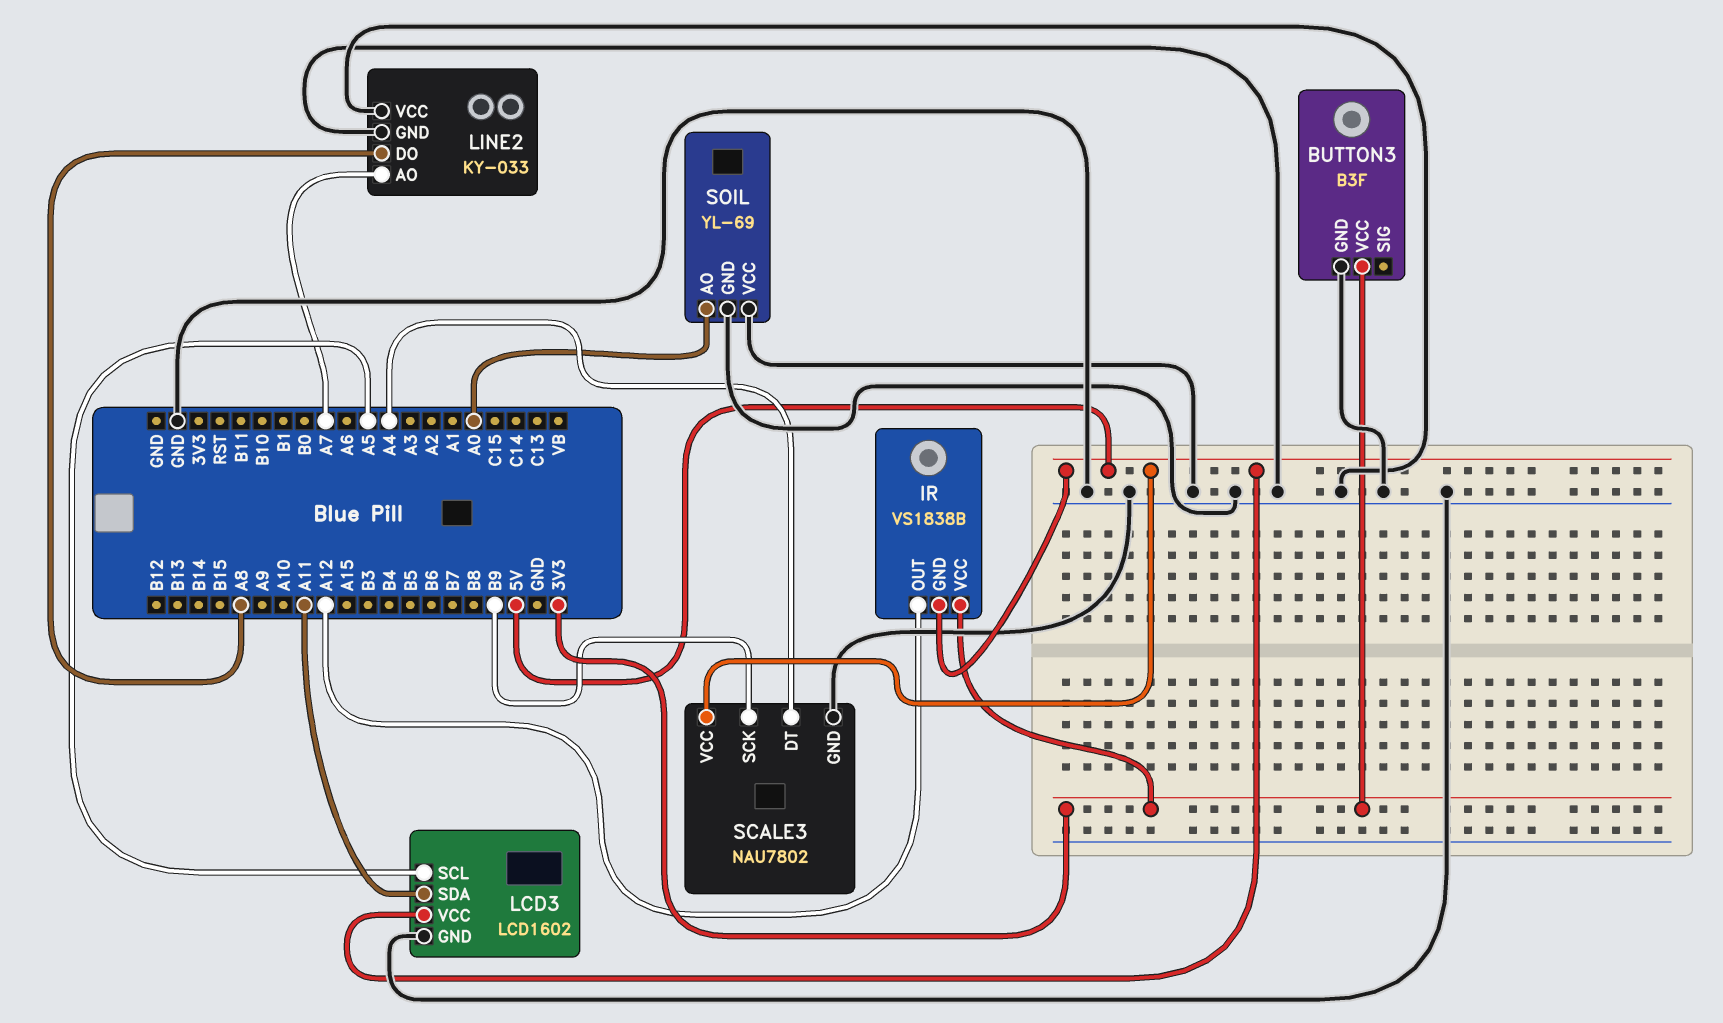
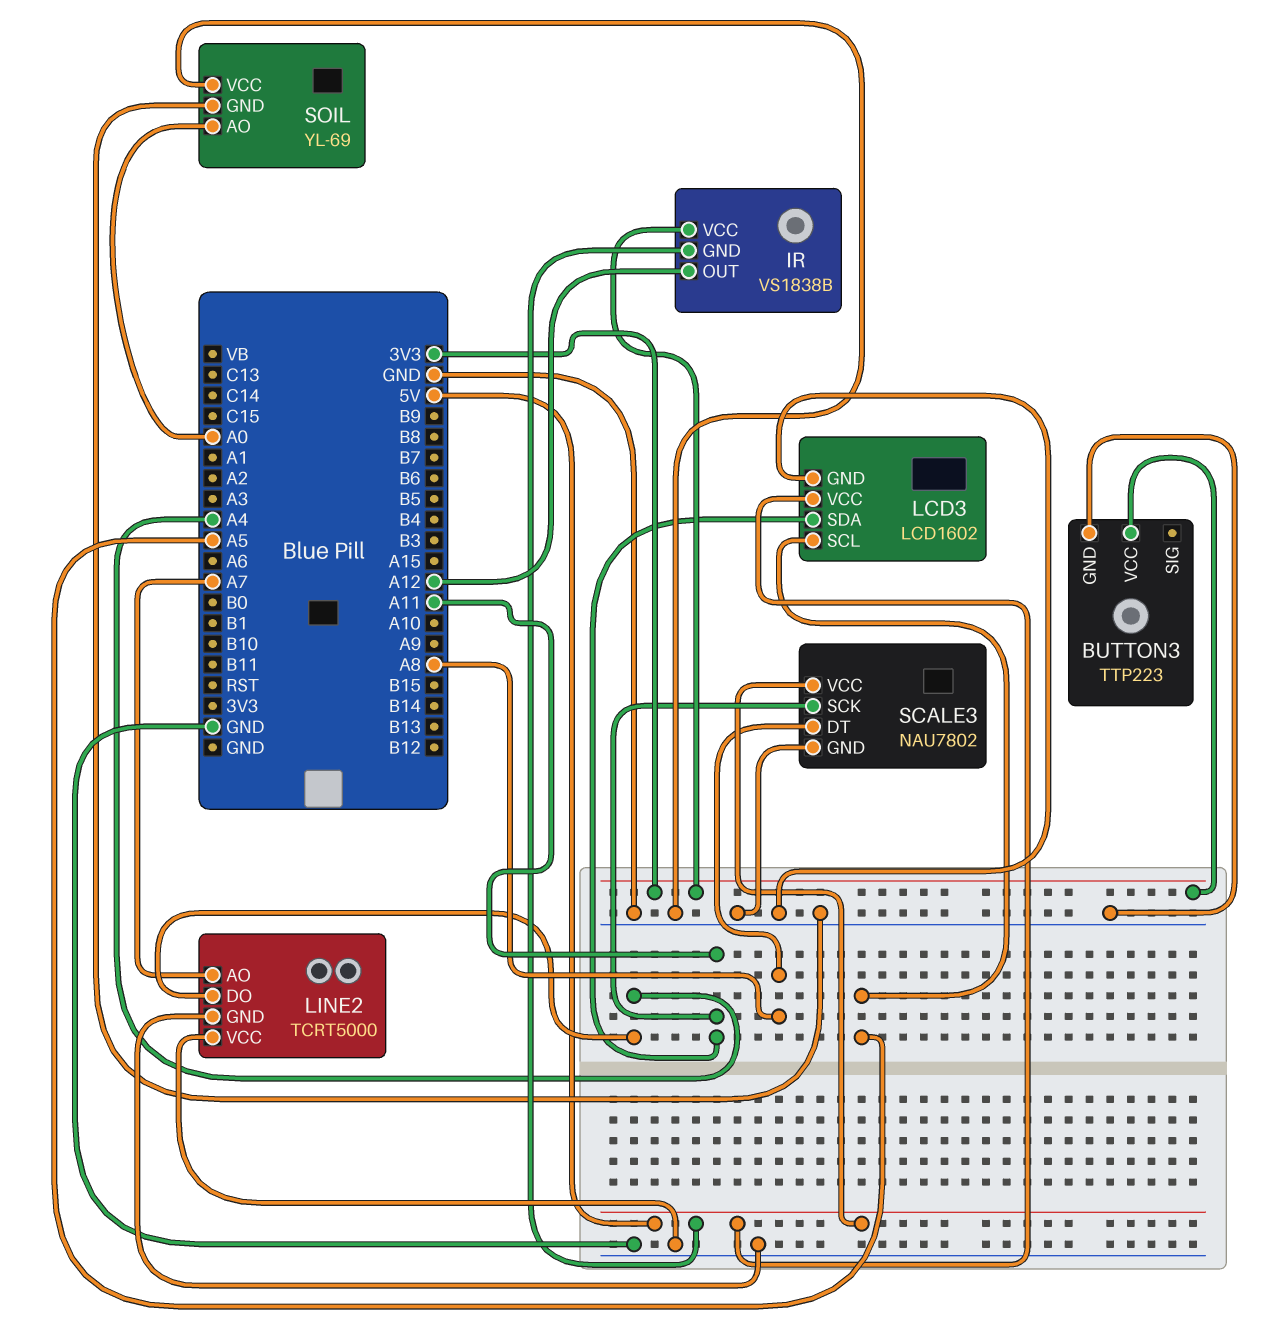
BUTTON3: B3F -> TTP223
LINE2: KY-033 -> TCRT5000
LINE2 pin DO: A8 -> A4
SCALE3 pin DT: A4 -> A8
SCALE3 pin SCK: B9 -> A11

